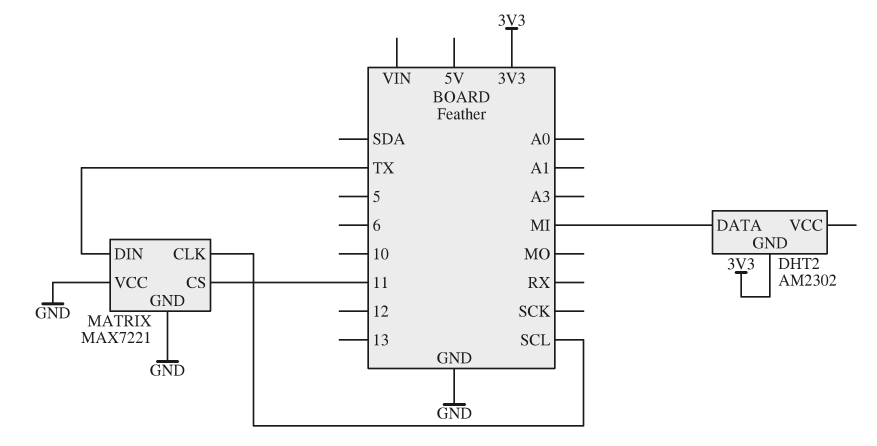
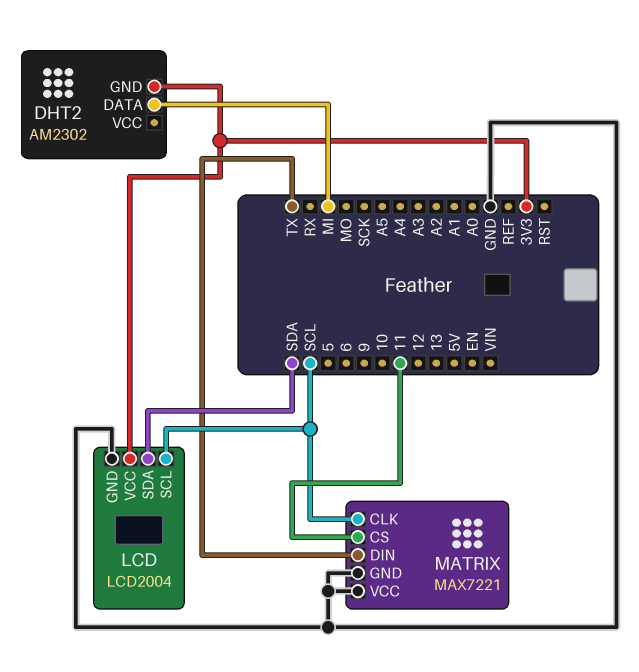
LCD: none -> LCD2004
LCD pin GND: none -> GND
LCD pin SCL: none -> SCL
LCD pin SDA: none -> SDA
LCD pin VCC: none -> 3V3

